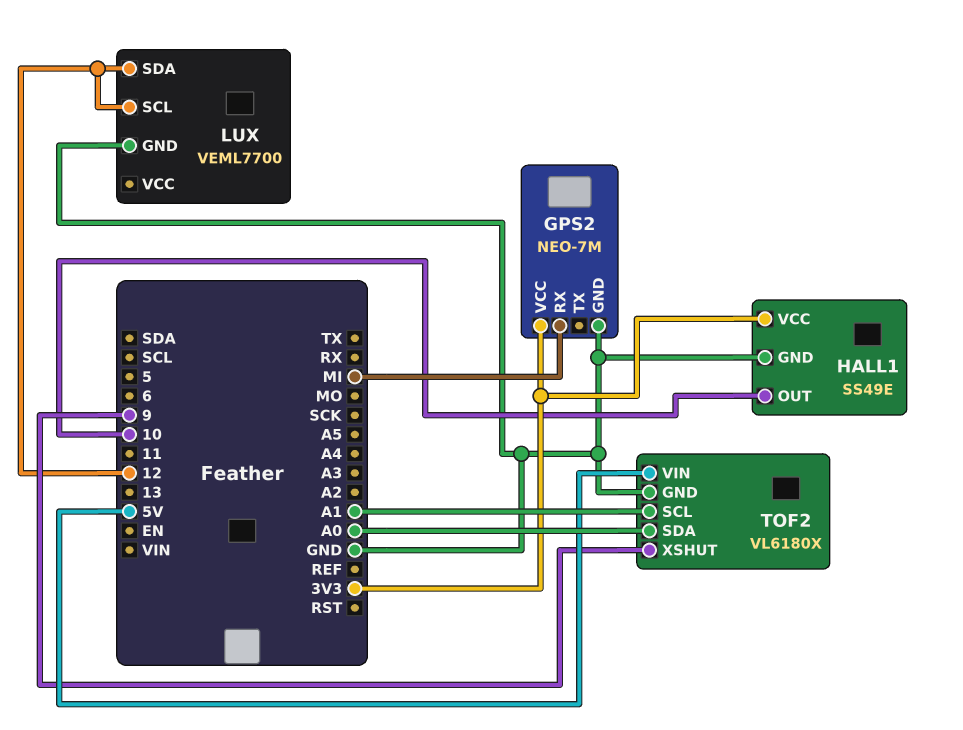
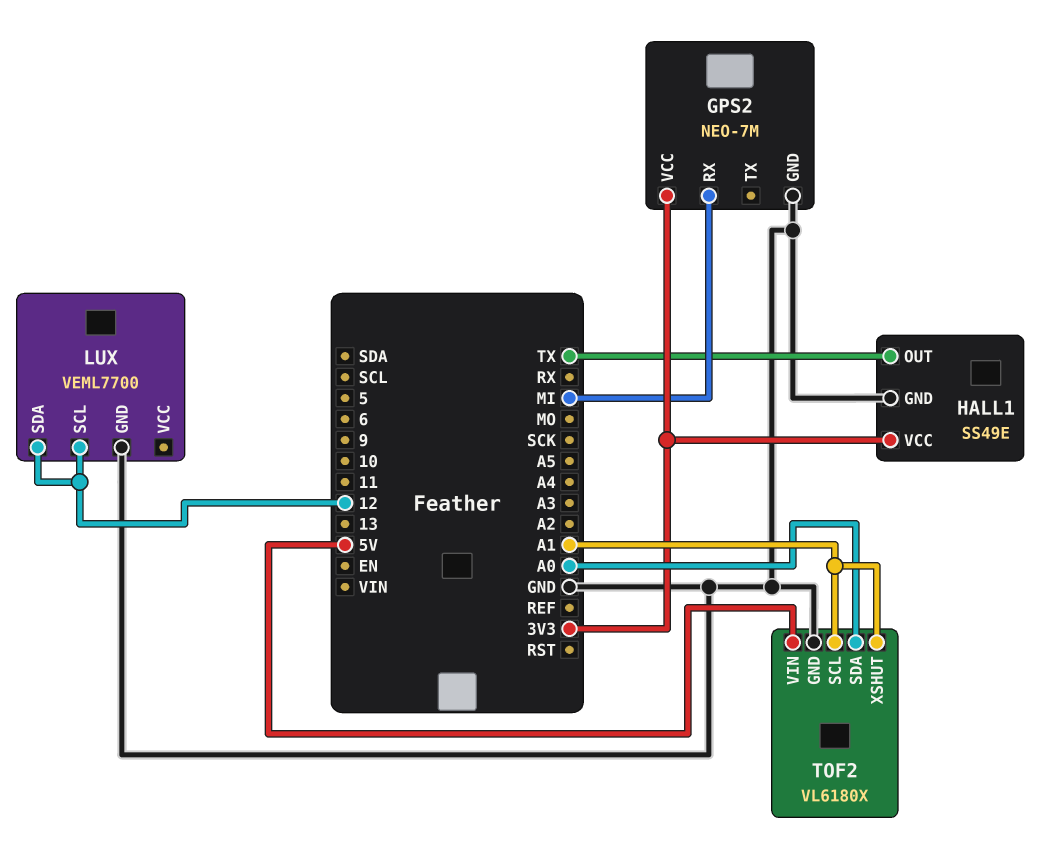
HALL1 pin OUT: 10 -> TX
TOF2 pin XSHUT: 9 -> A1

